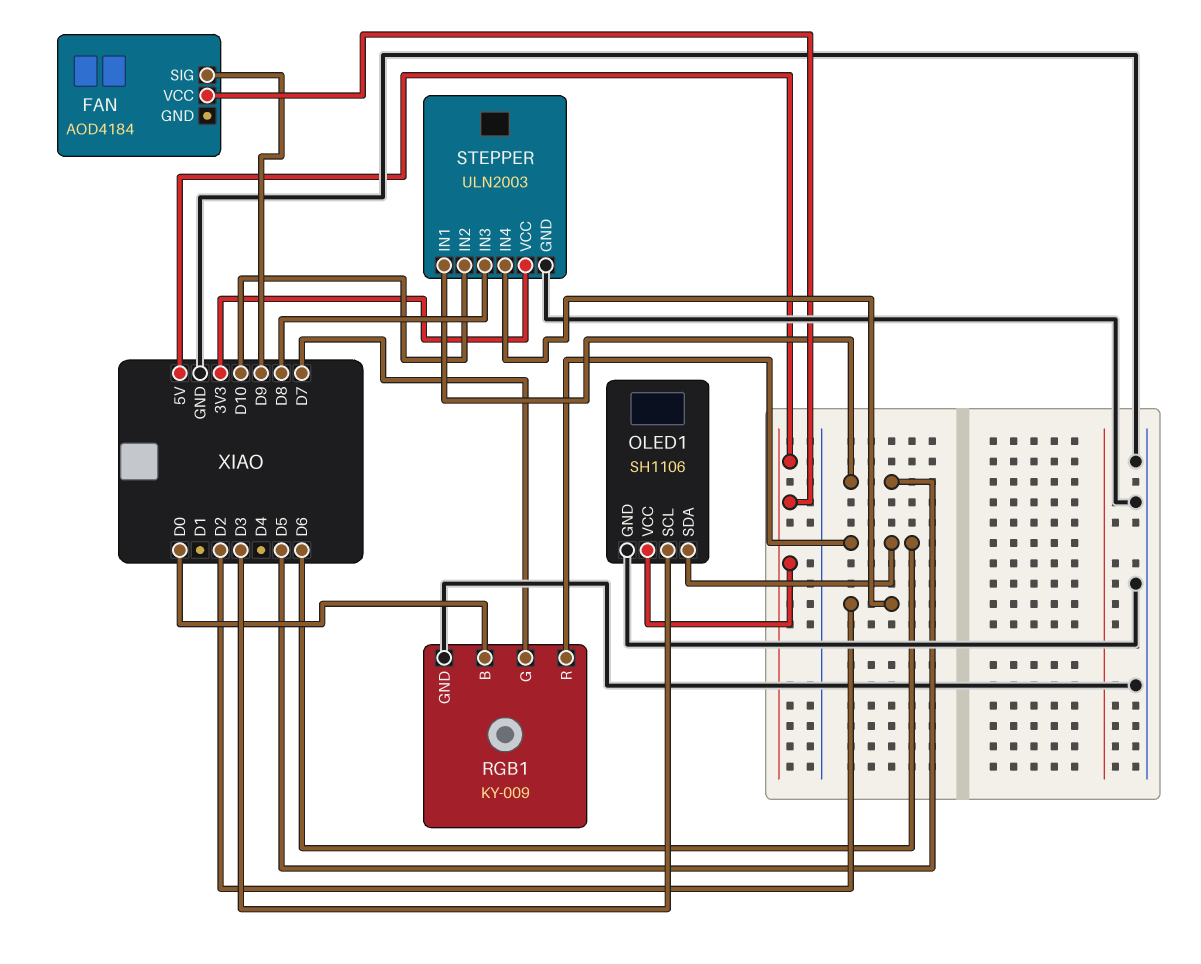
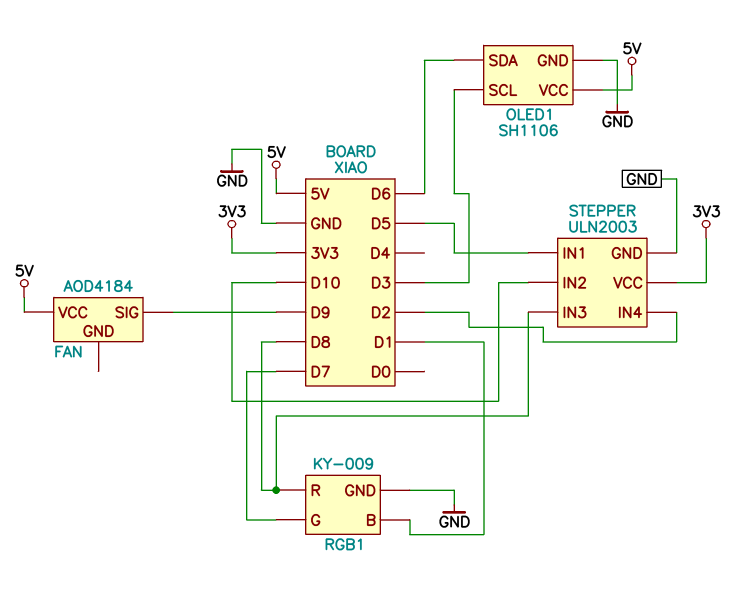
RGB1 pin B: D0 -> D1
RGB1 pin R: D6 -> D8

